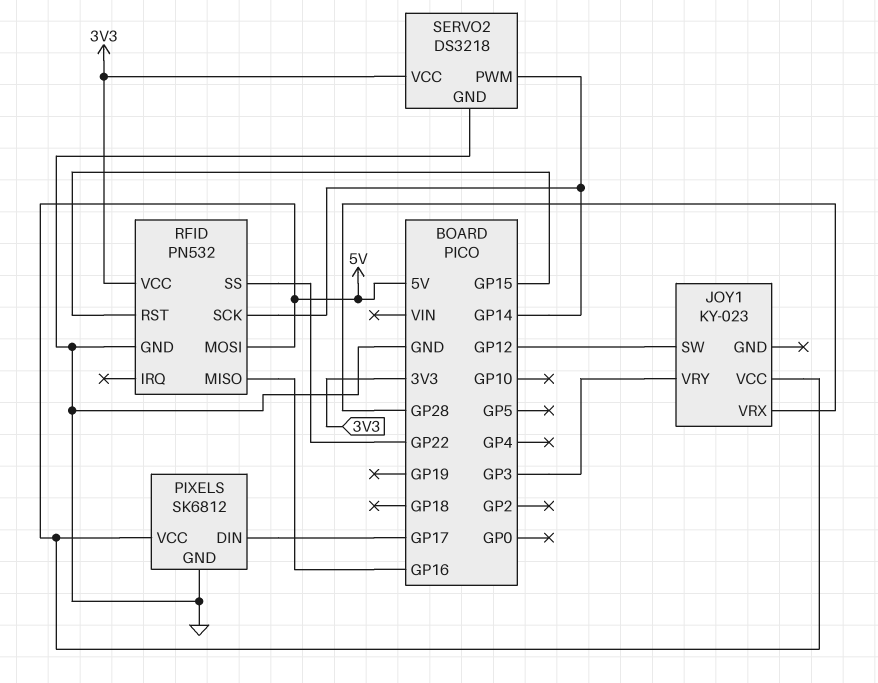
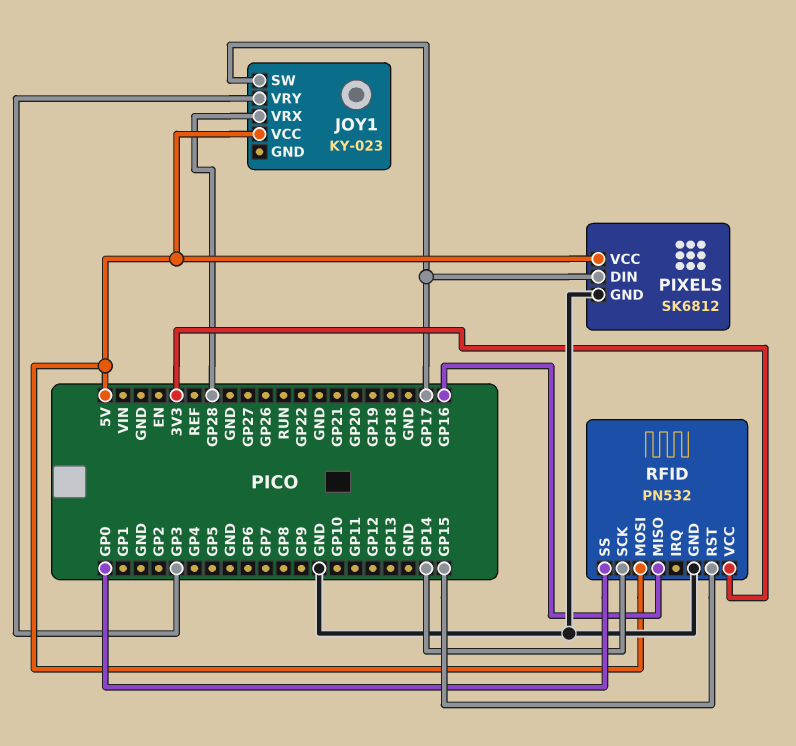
JOY1 pin SW: GP12 -> GP17
RFID pin SS: GP22 -> GP0
SERVO2: DS3218 -> none
SERVO2 pin GND: GND -> none
SERVO2 pin PWM: GP14 -> none
SERVO2 pin VCC: 3V3 -> none

